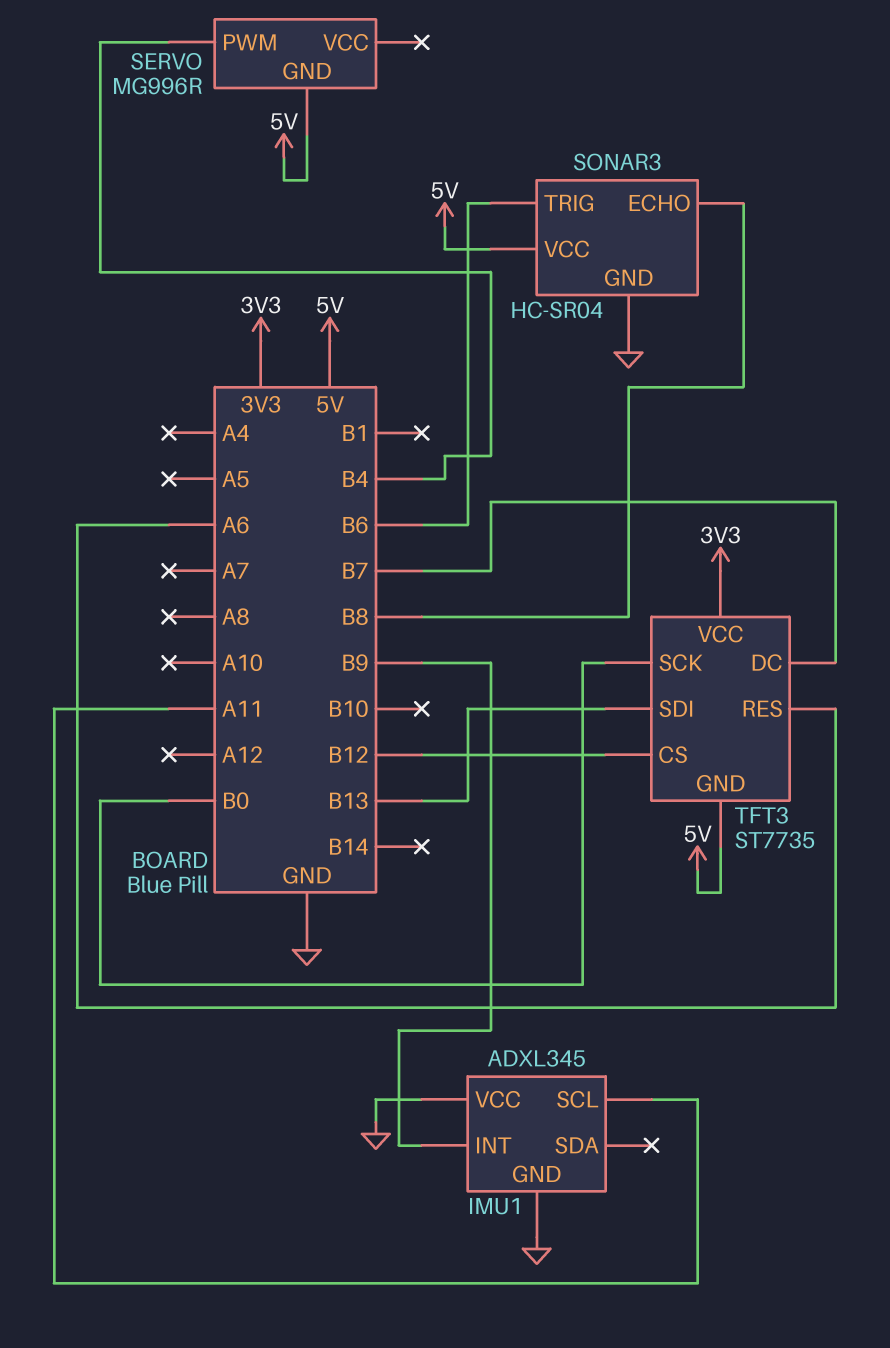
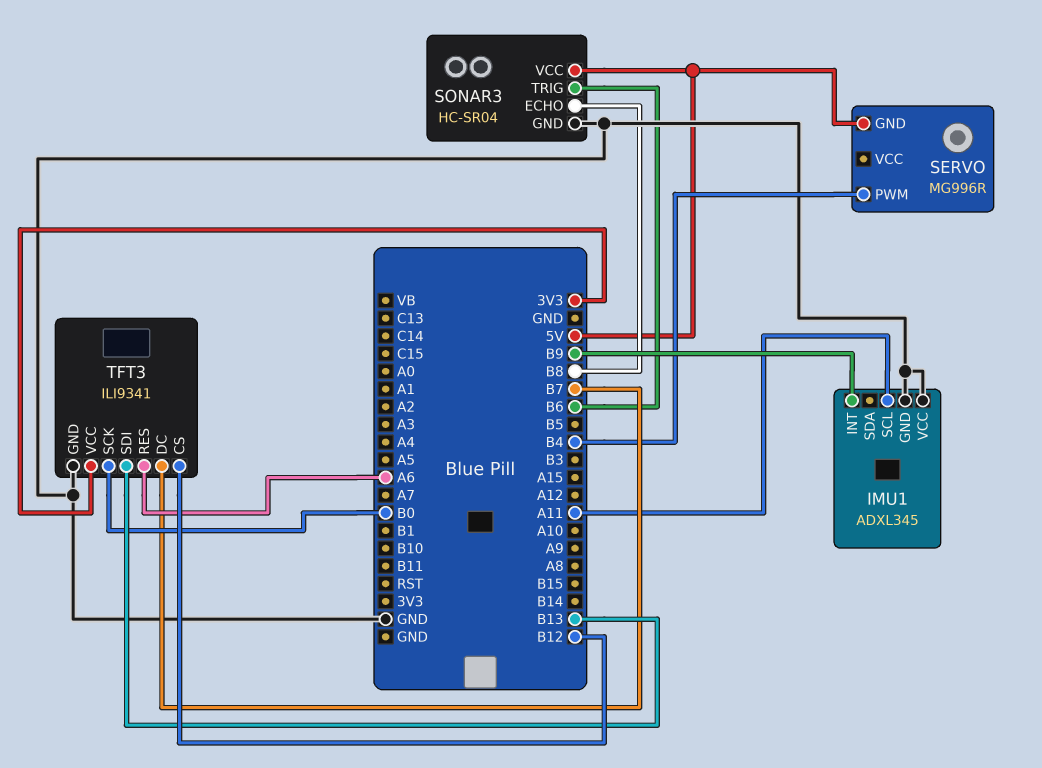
TFT3: ST7735 -> ILI9341
TFT3 pin GND: 5V -> GND

